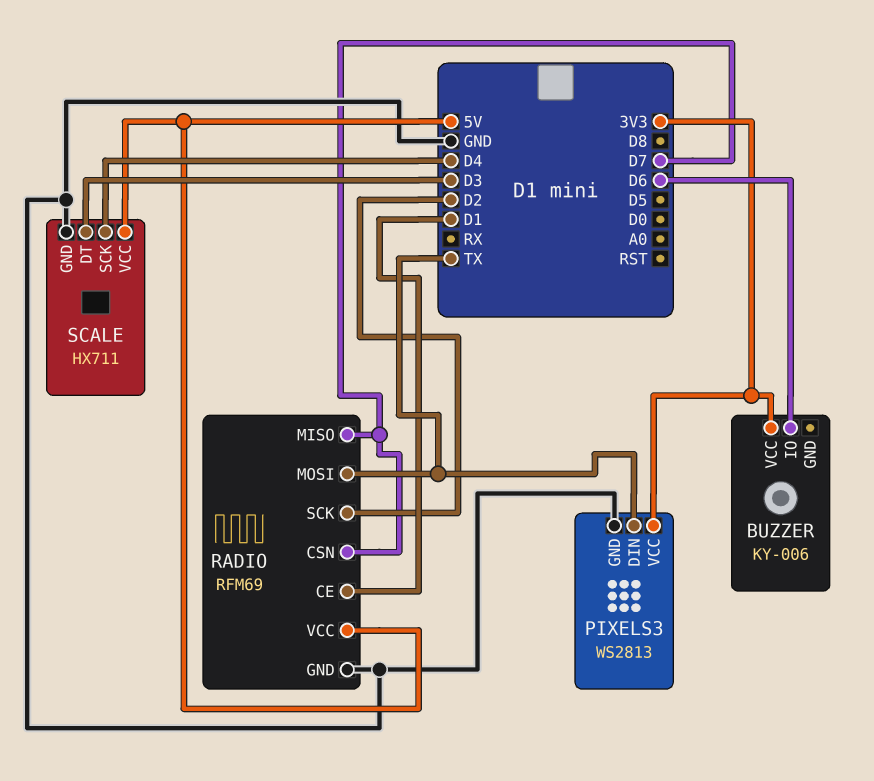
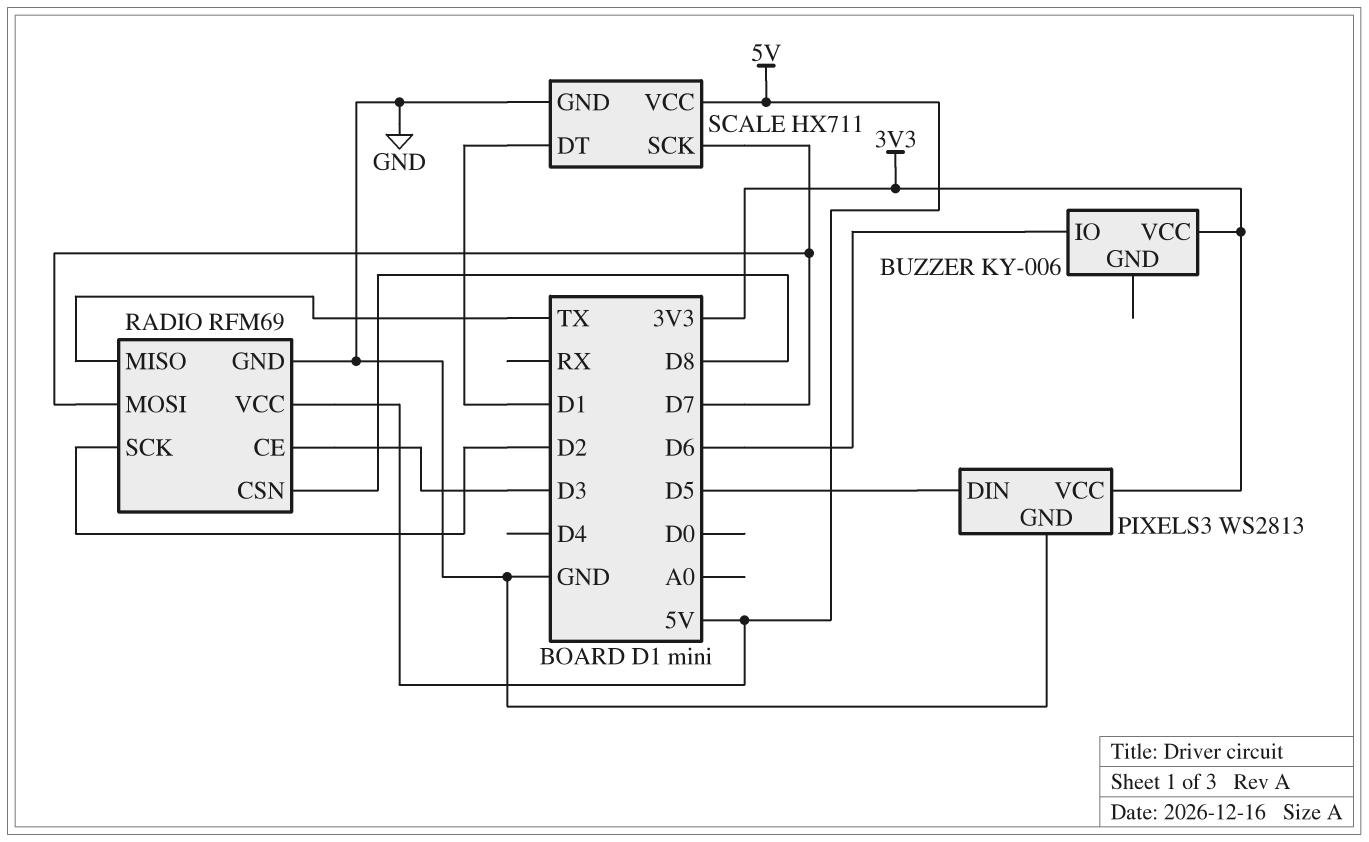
PIXELS3 pin DIN: TX -> D5
RADIO pin CE: D1 -> D3
RADIO pin CSN: D7 -> D8
RADIO pin MISO: D7 -> TX
RADIO pin MOSI: TX -> D7
SCALE pin DT: D3 -> D1
SCALE pin SCK: D4 -> D7

